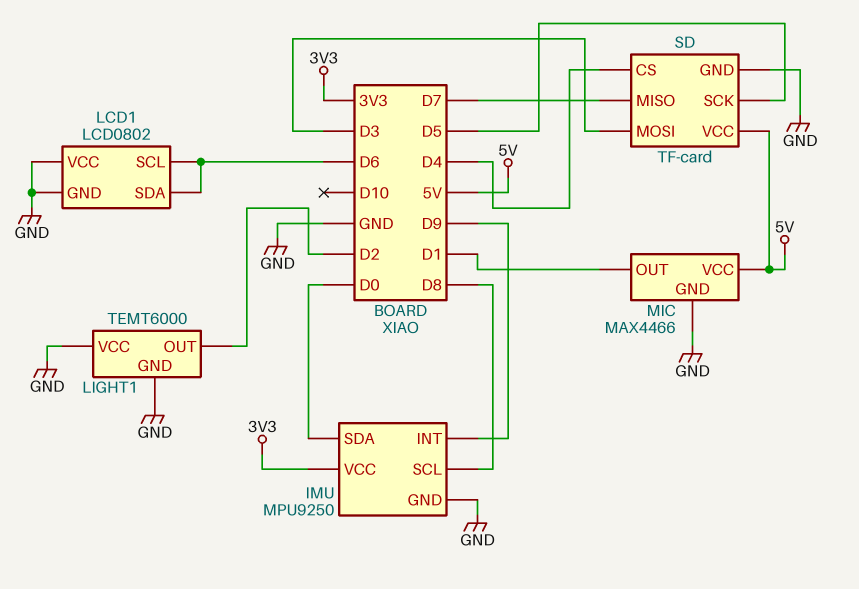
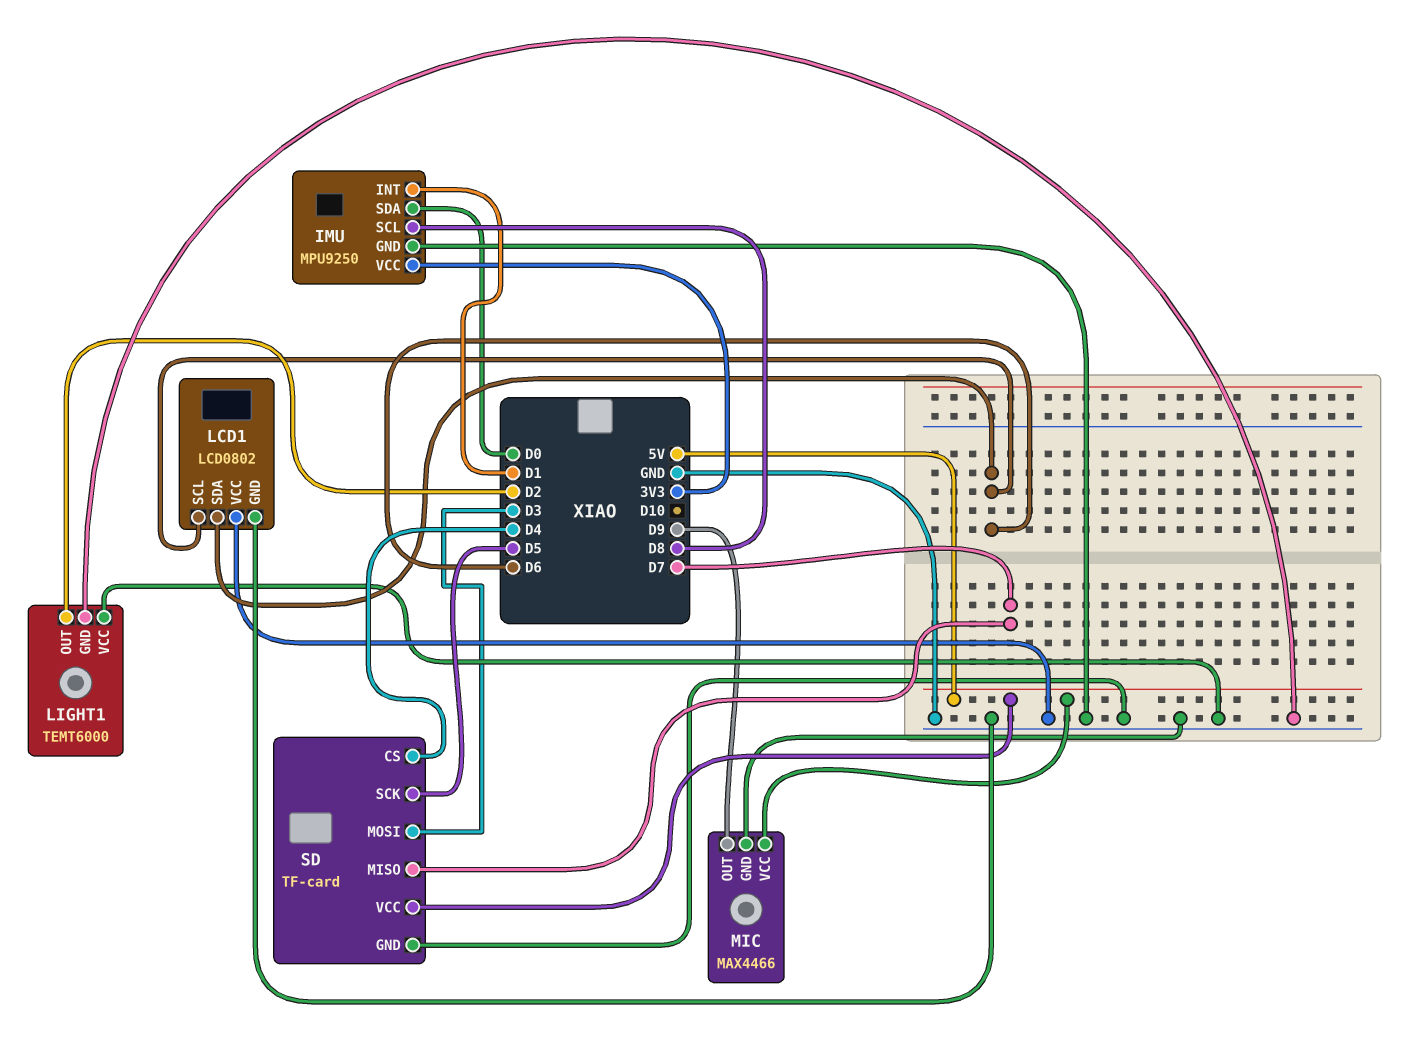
IMU pin INT: D9 -> D1
MIC pin OUT: D1 -> D9

